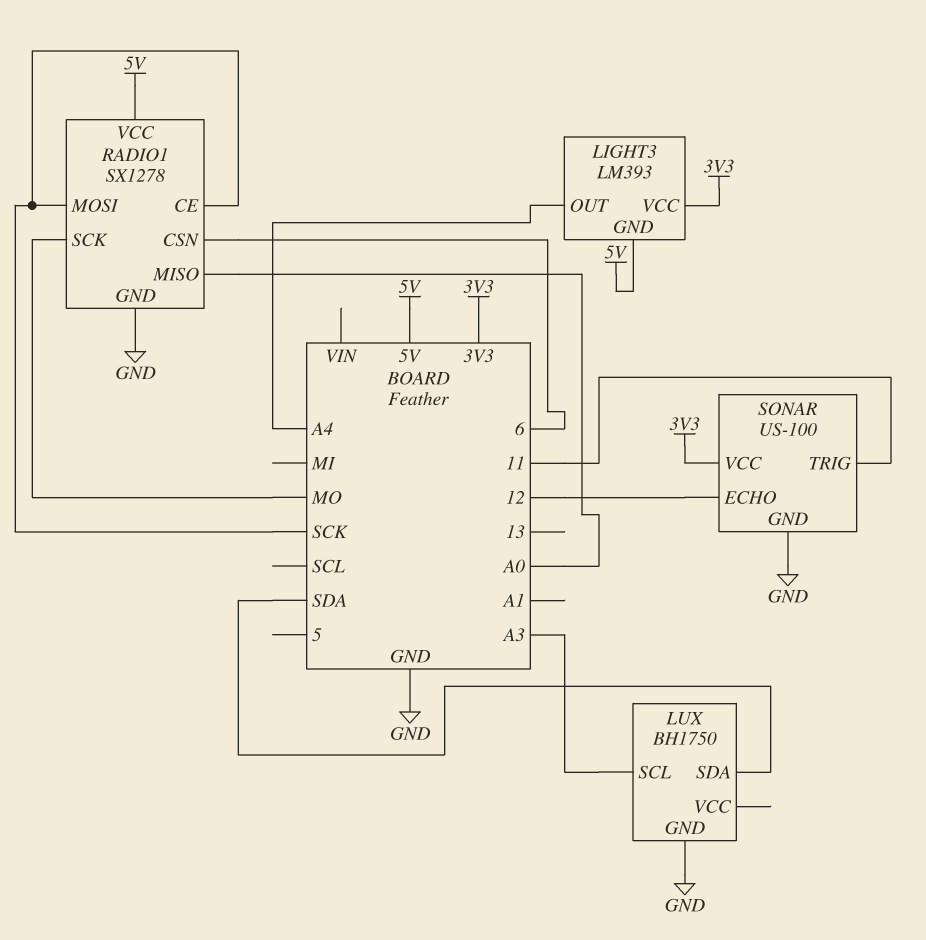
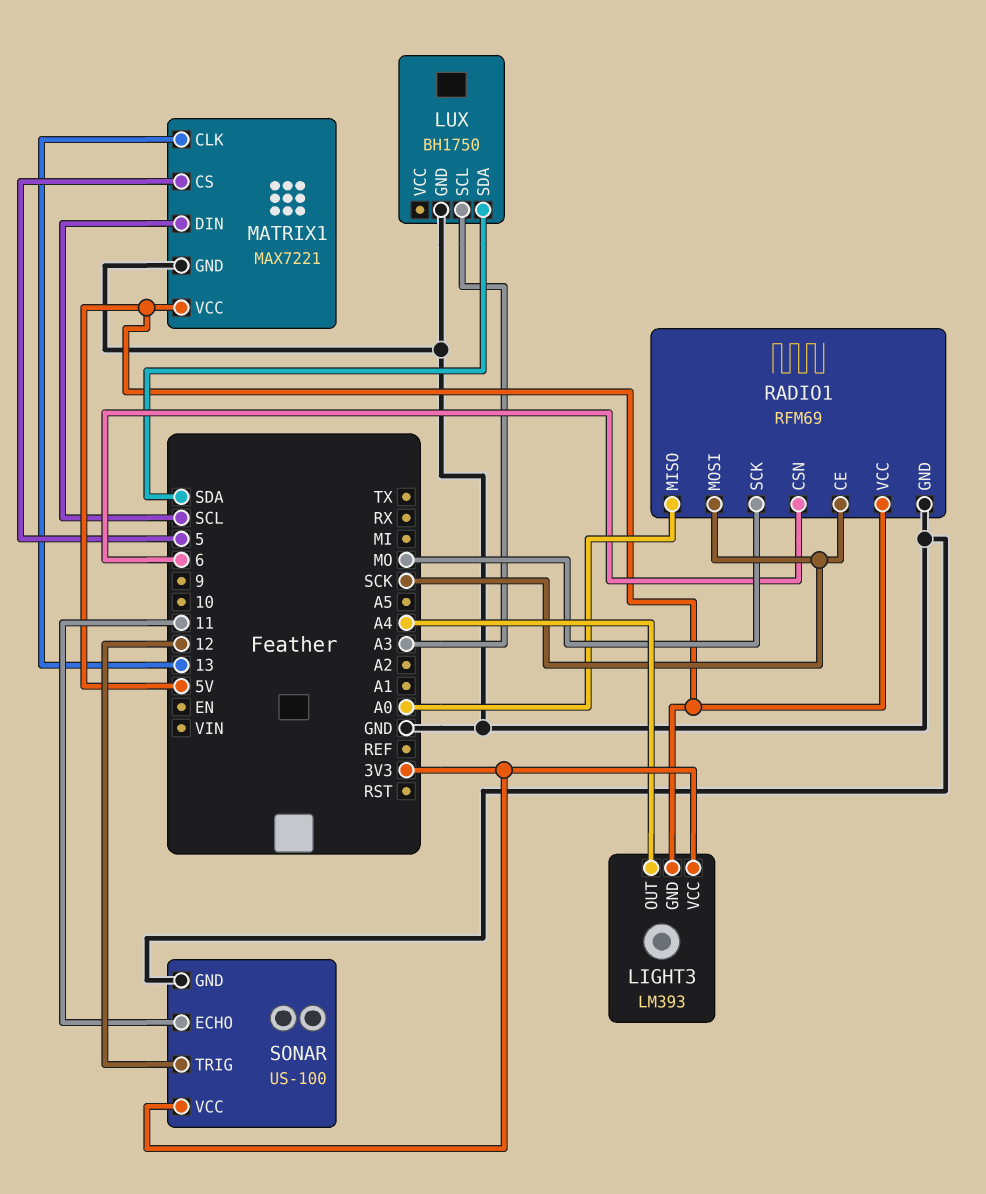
MATRIX1: none -> MAX7221
MATRIX1 pin CLK: none -> 13
MATRIX1 pin CS: none -> 5
MATRIX1 pin DIN: none -> SCL
MATRIX1 pin GND: none -> GND
MATRIX1 pin VCC: none -> 5V
RADIO1: SX1278 -> RFM69
SONAR pin ECHO: 12 -> 11
SONAR pin TRIG: 11 -> 12

